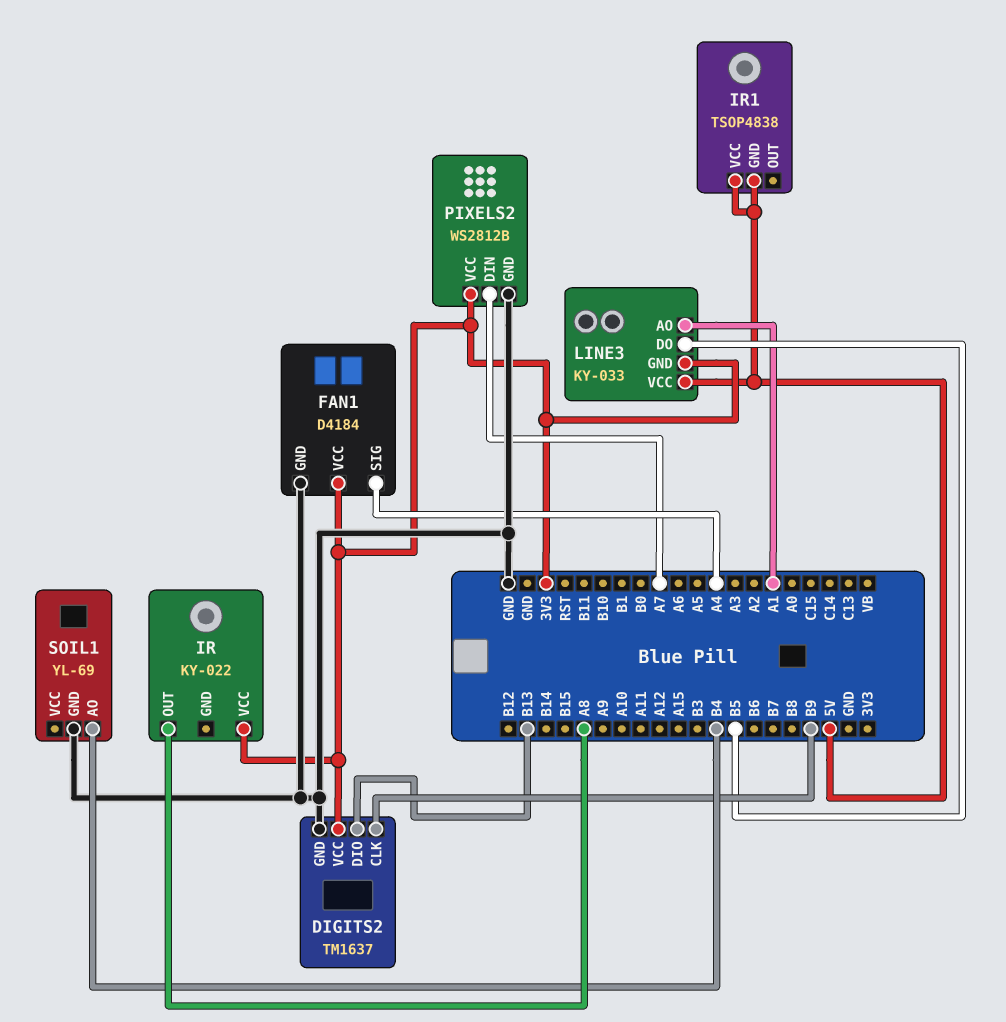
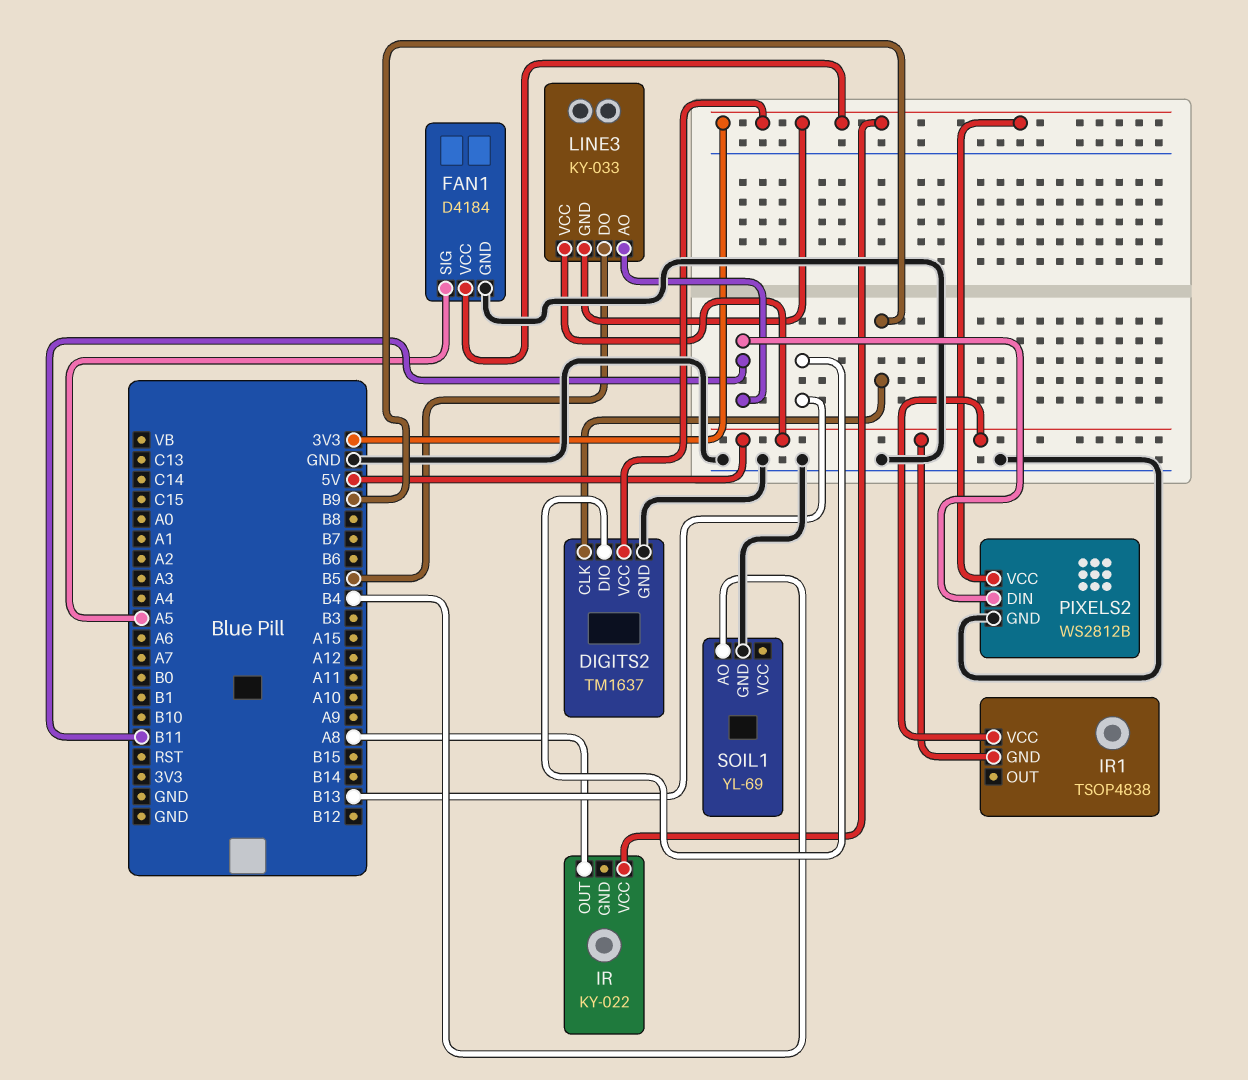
FAN1 pin SIG: A4 -> A5
LINE3 pin AO: A1 -> B11
PIXELS2 pin DIN: A7 -> B11

